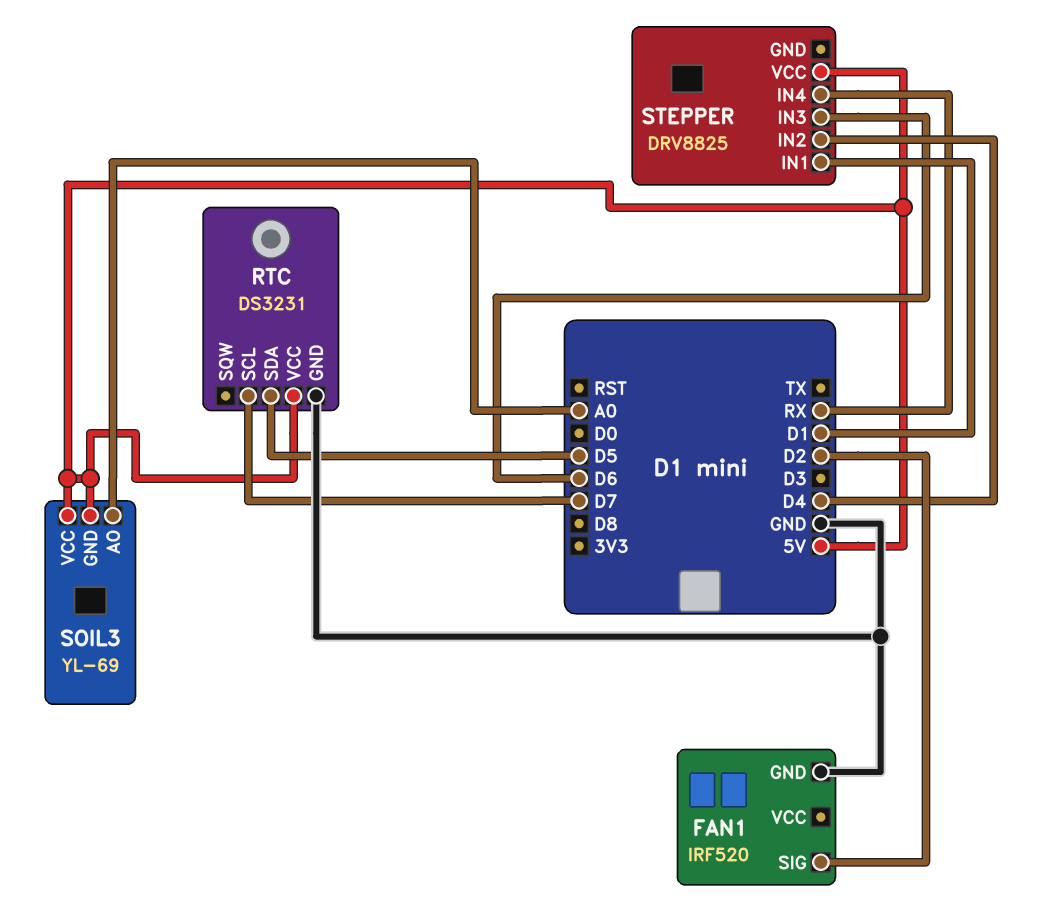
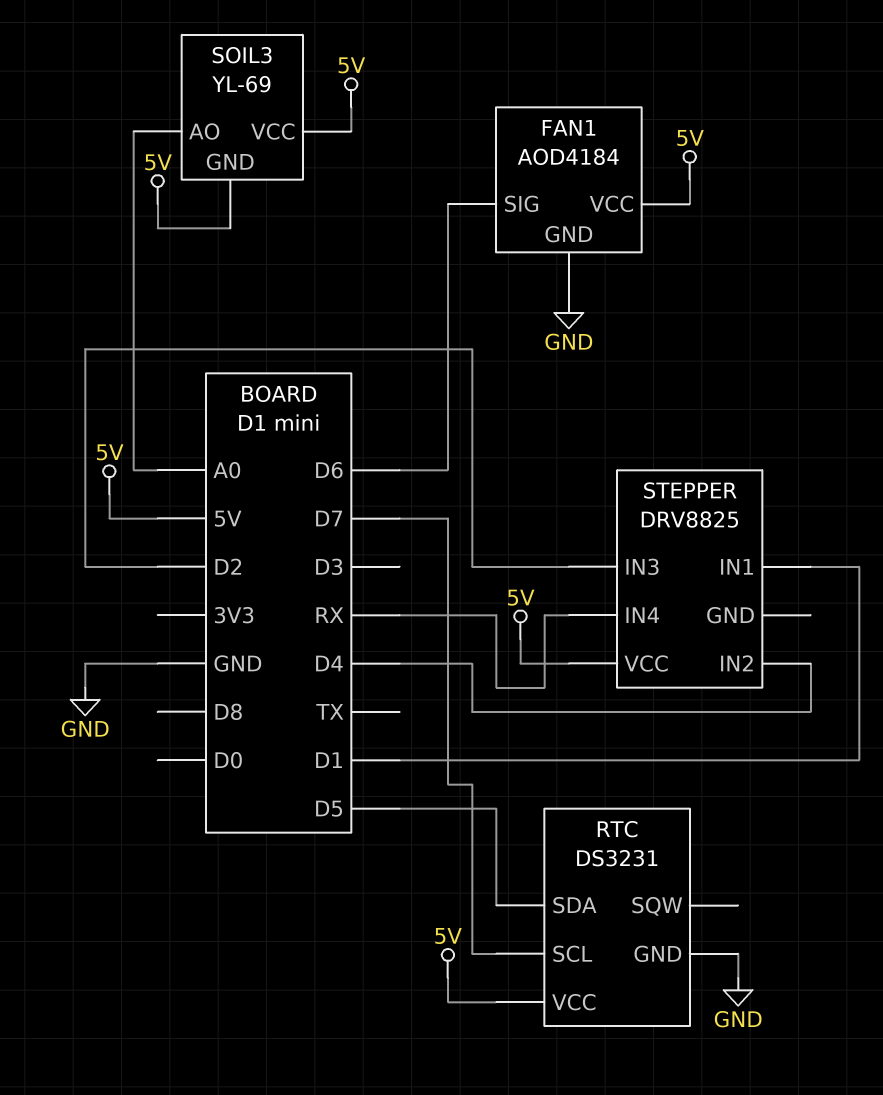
FAN1: IRF520 -> AOD4184
FAN1 pin SIG: D2 -> D6
FAN1 pin VCC: none -> 5V
STEPPER pin IN3: D6 -> D2

